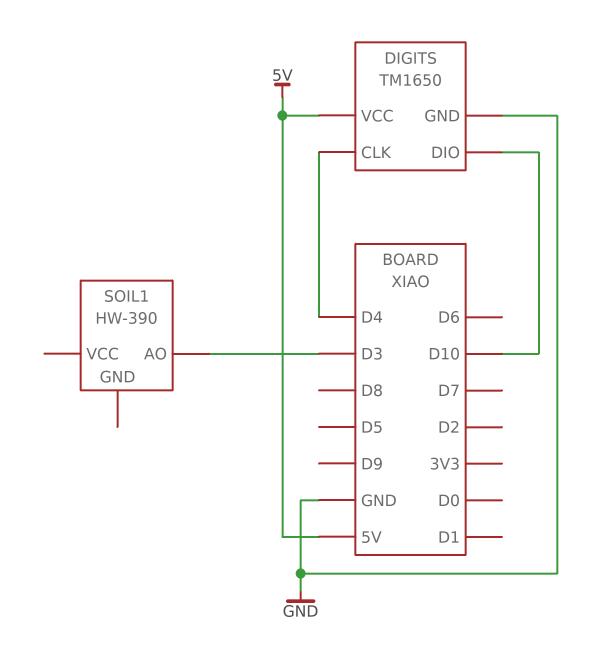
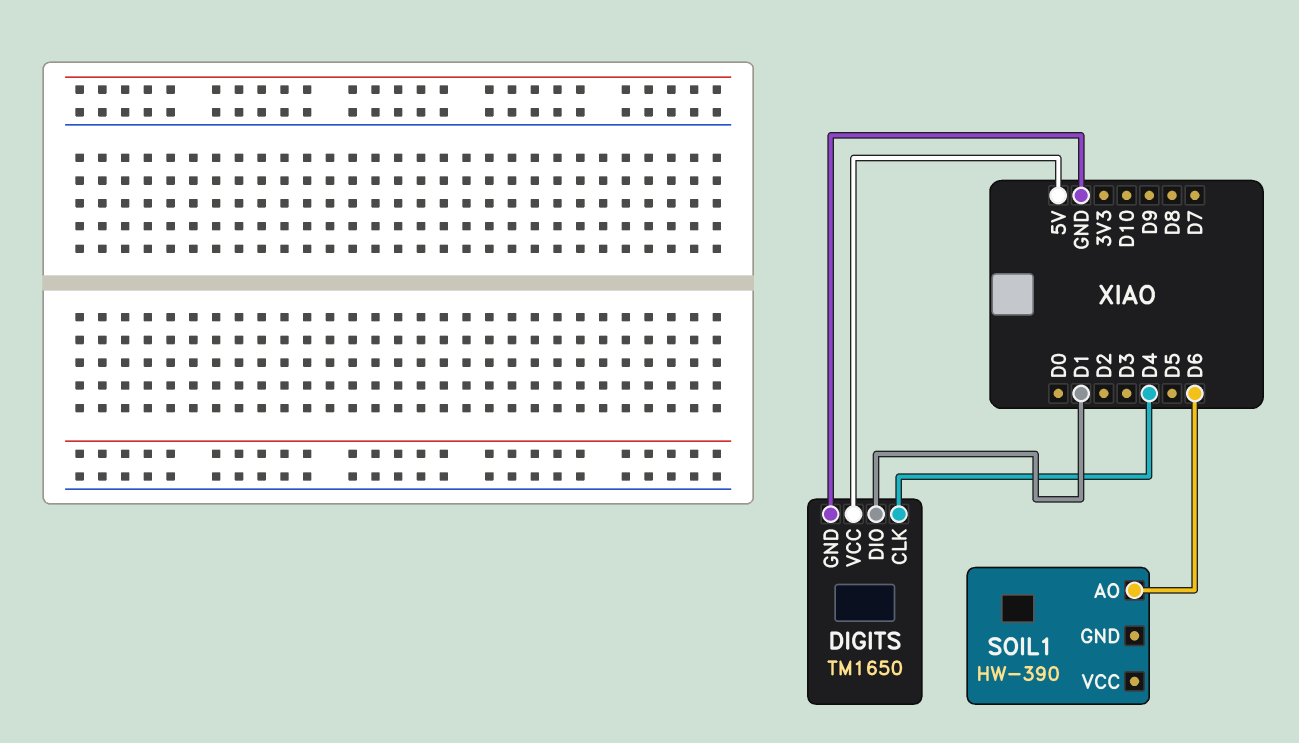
DIGITS pin DIO: D10 -> D1
SOIL1 pin AO: D3 -> D6

